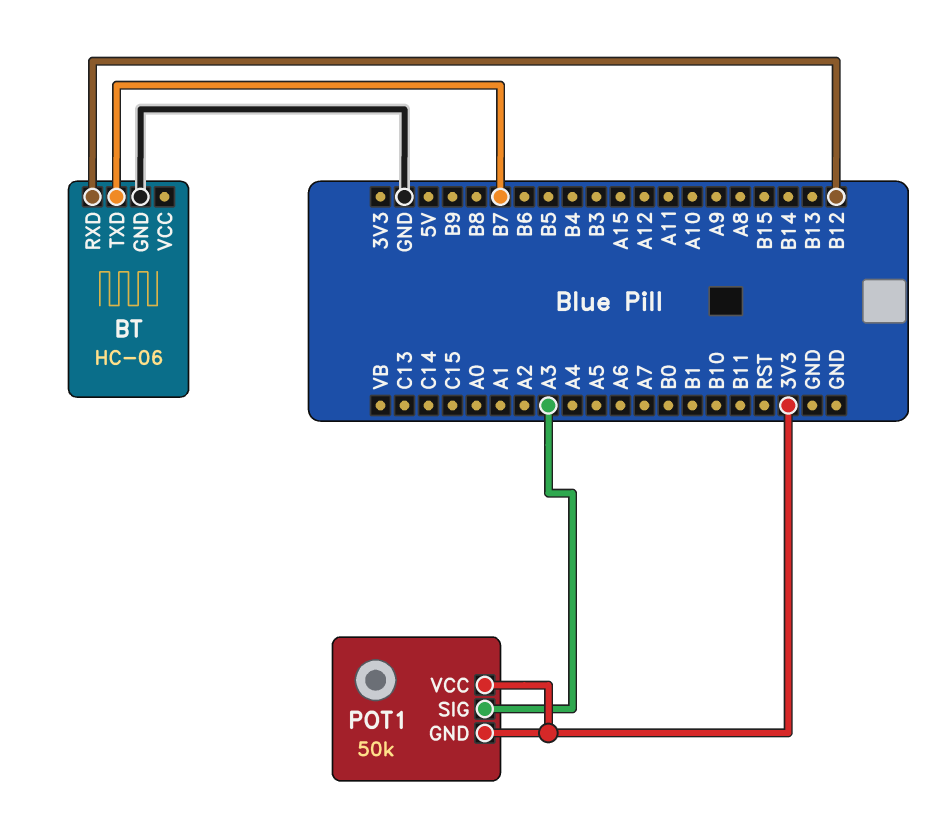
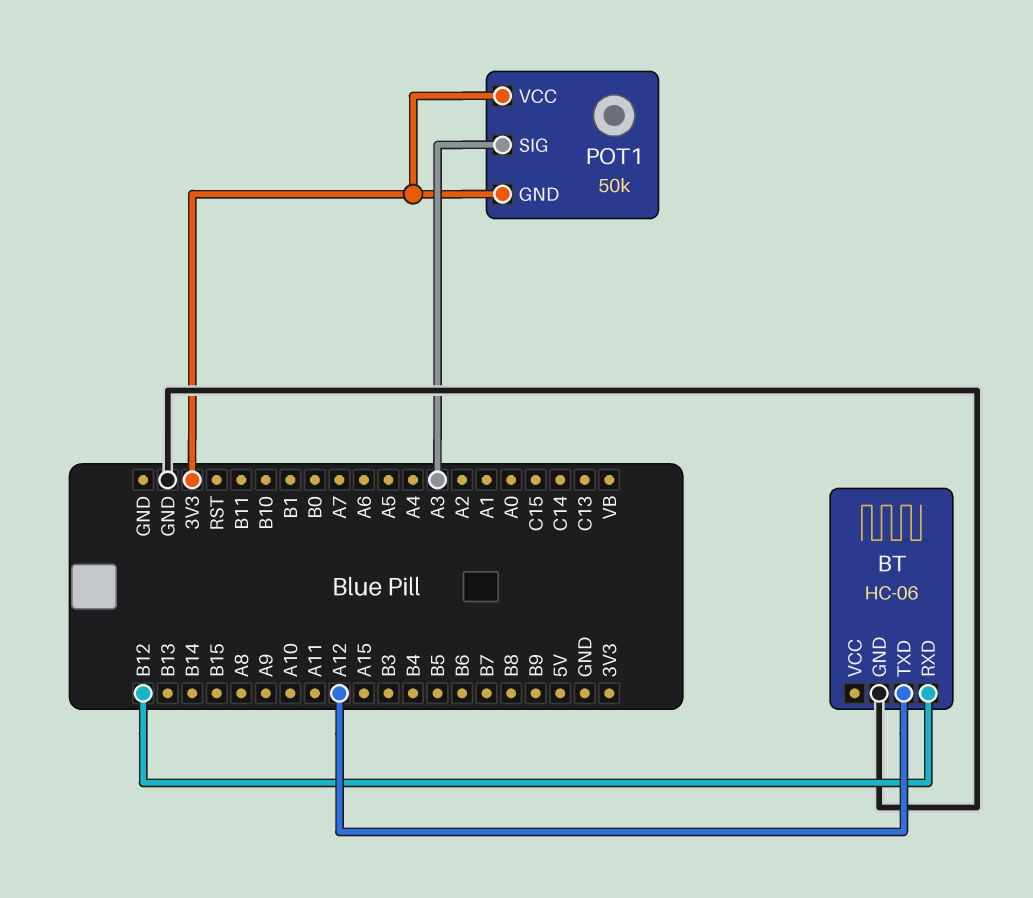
BT pin TXD: B7 -> A12

